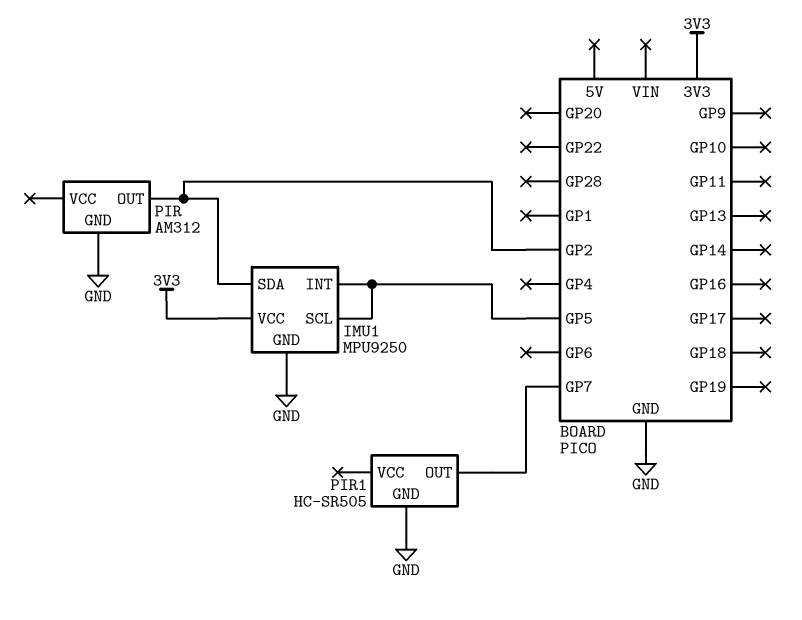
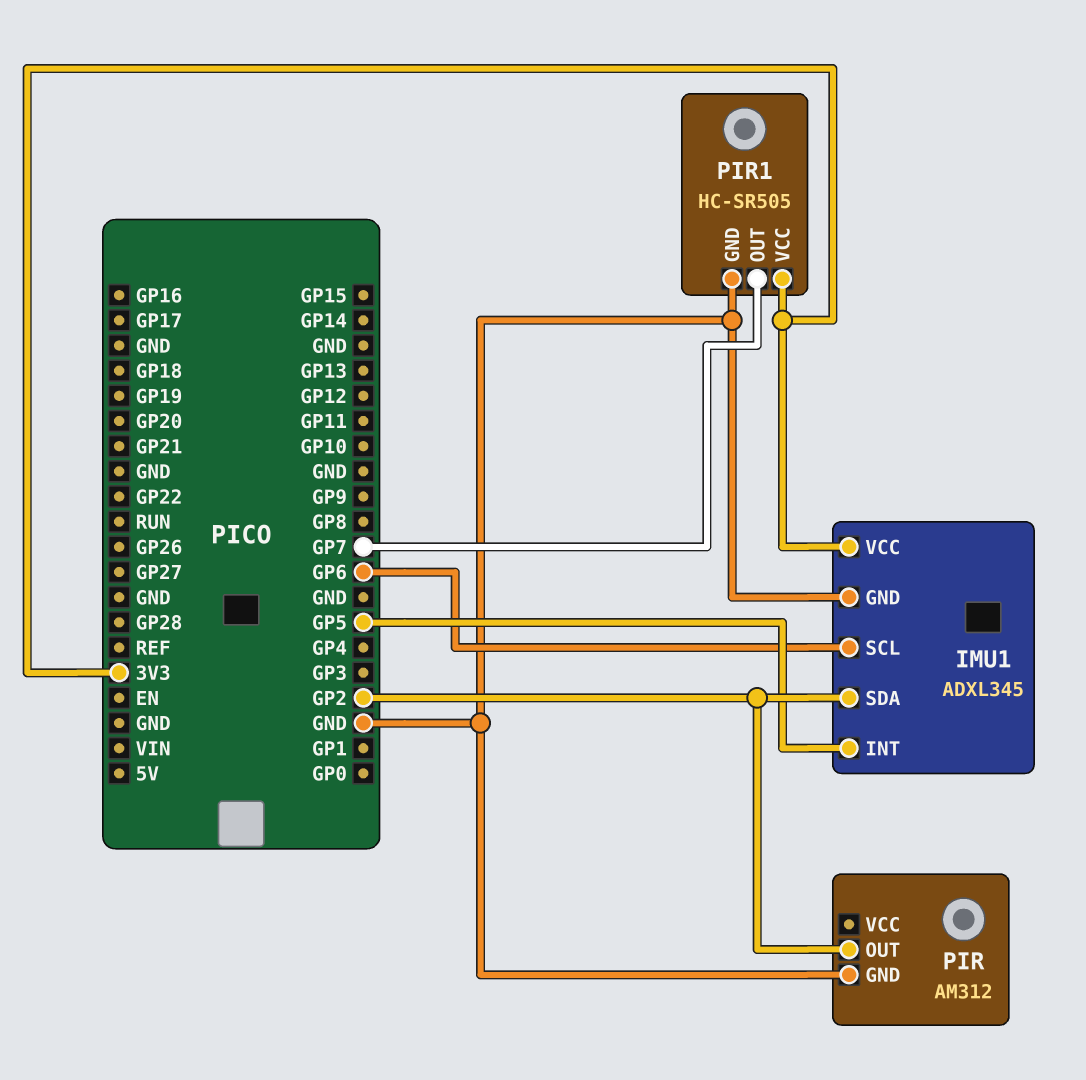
IMU1: MPU9250 -> ADXL345
IMU1 pin SCL: GP5 -> GP6
PIR1 pin VCC: none -> 3V3

